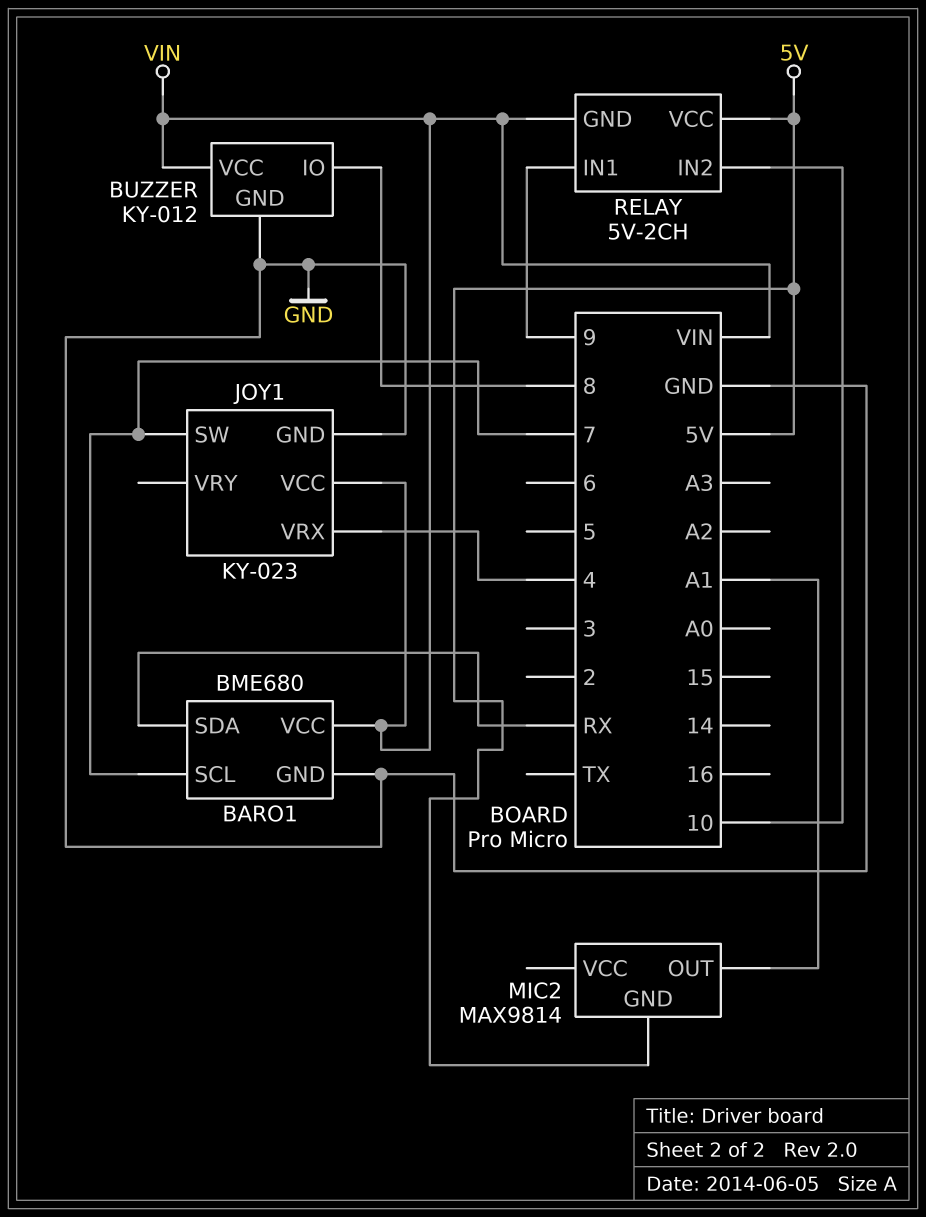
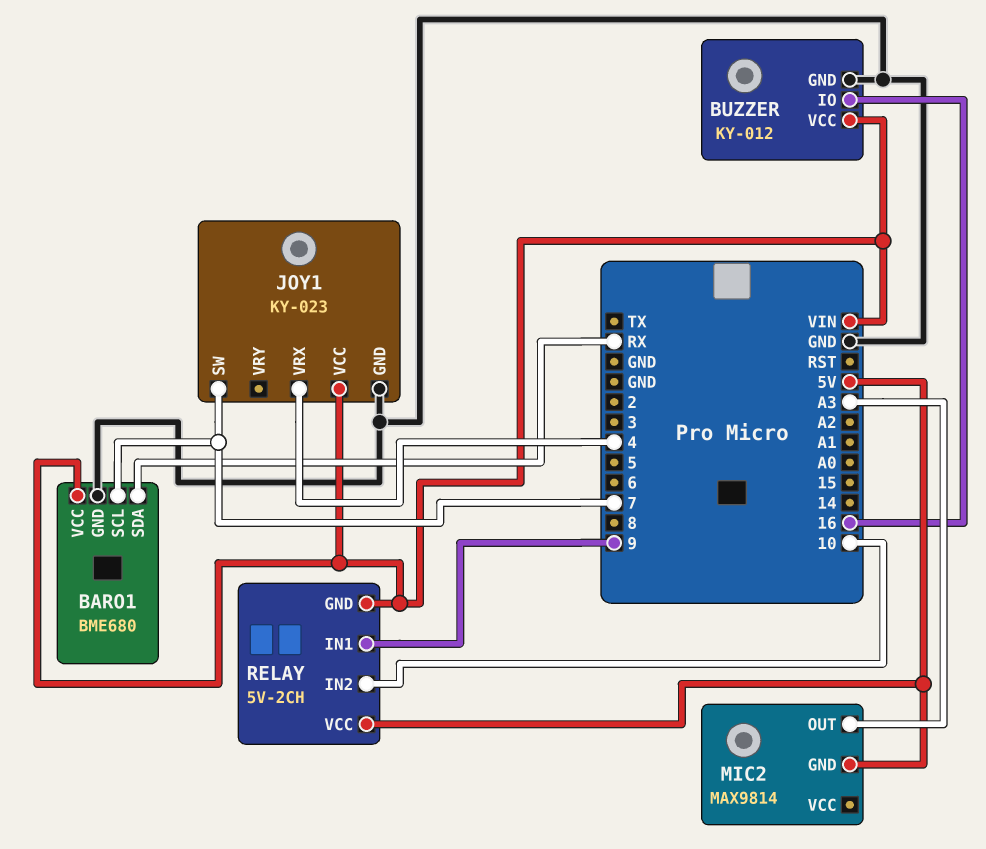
BUZZER pin IO: 8 -> 16
MIC2 pin OUT: A1 -> A3

